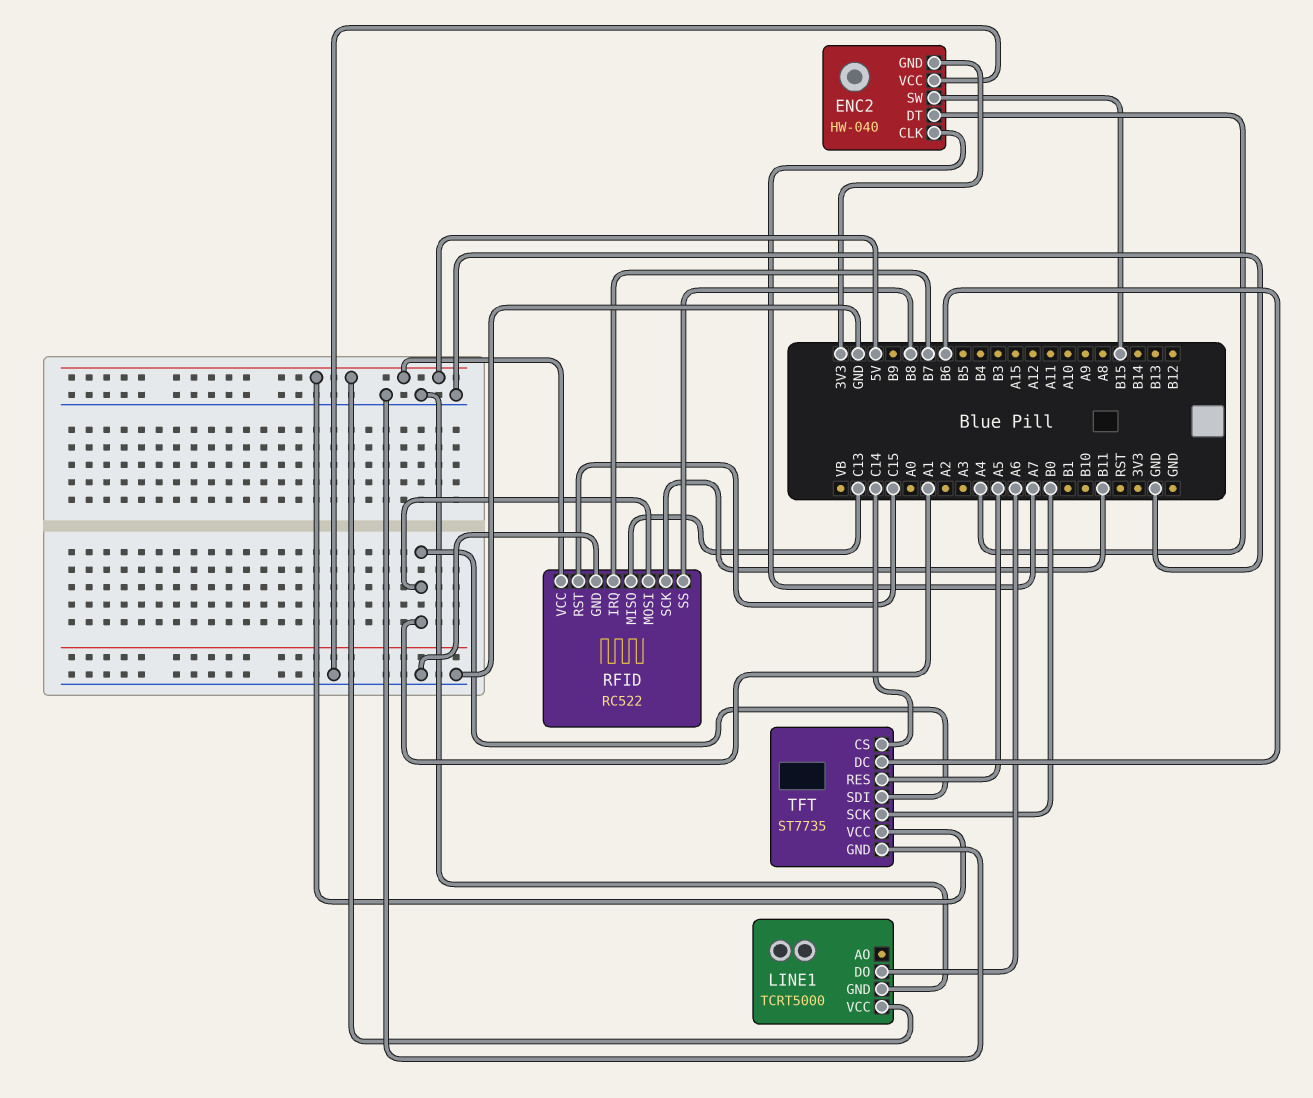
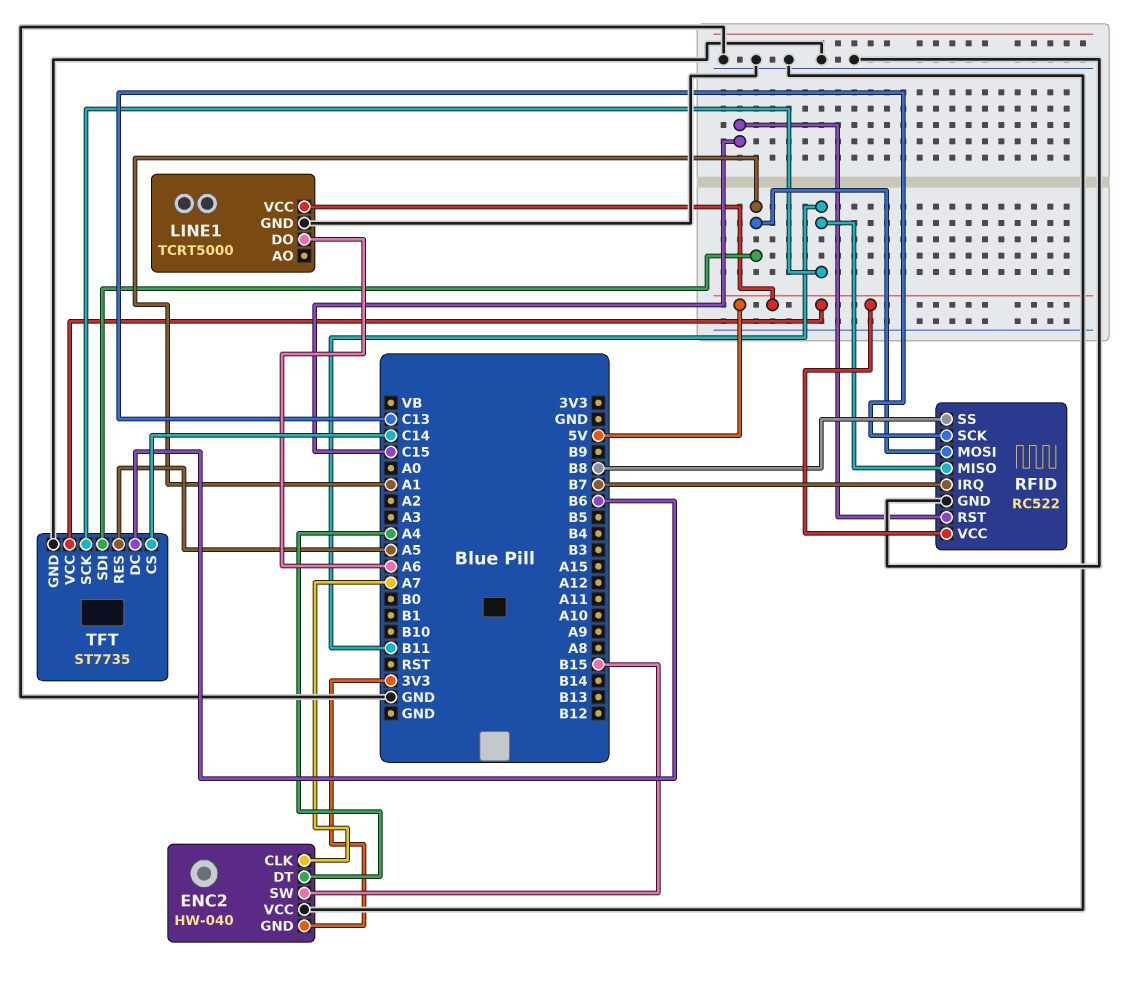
RFID pin MISO: C13 -> B11
RFID pin SCK: B11 -> C13
TFT pin SCK: B0 -> B11

